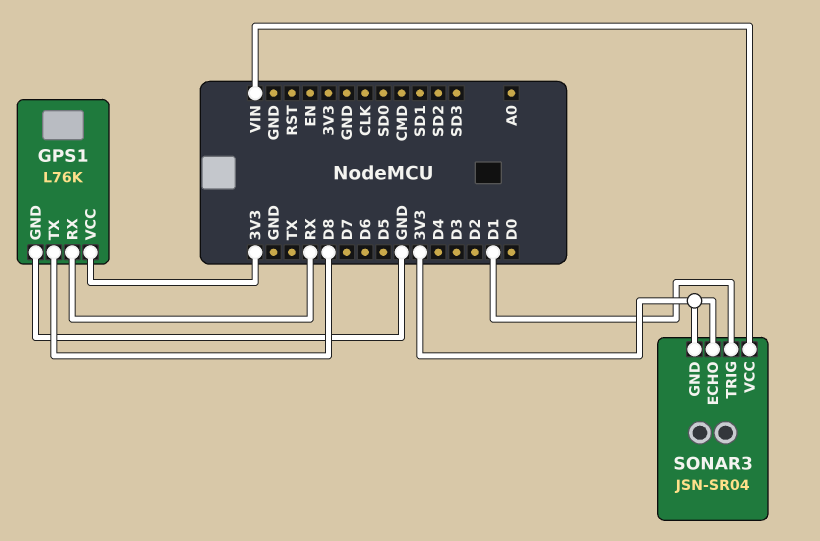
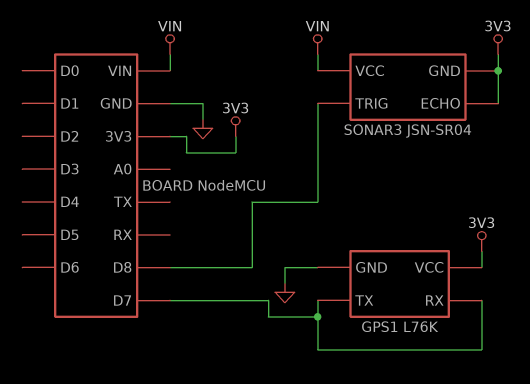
GPS1 pin RX: RX -> D7
GPS1 pin TX: D8 -> D7
SONAR3 pin TRIG: D1 -> D8

